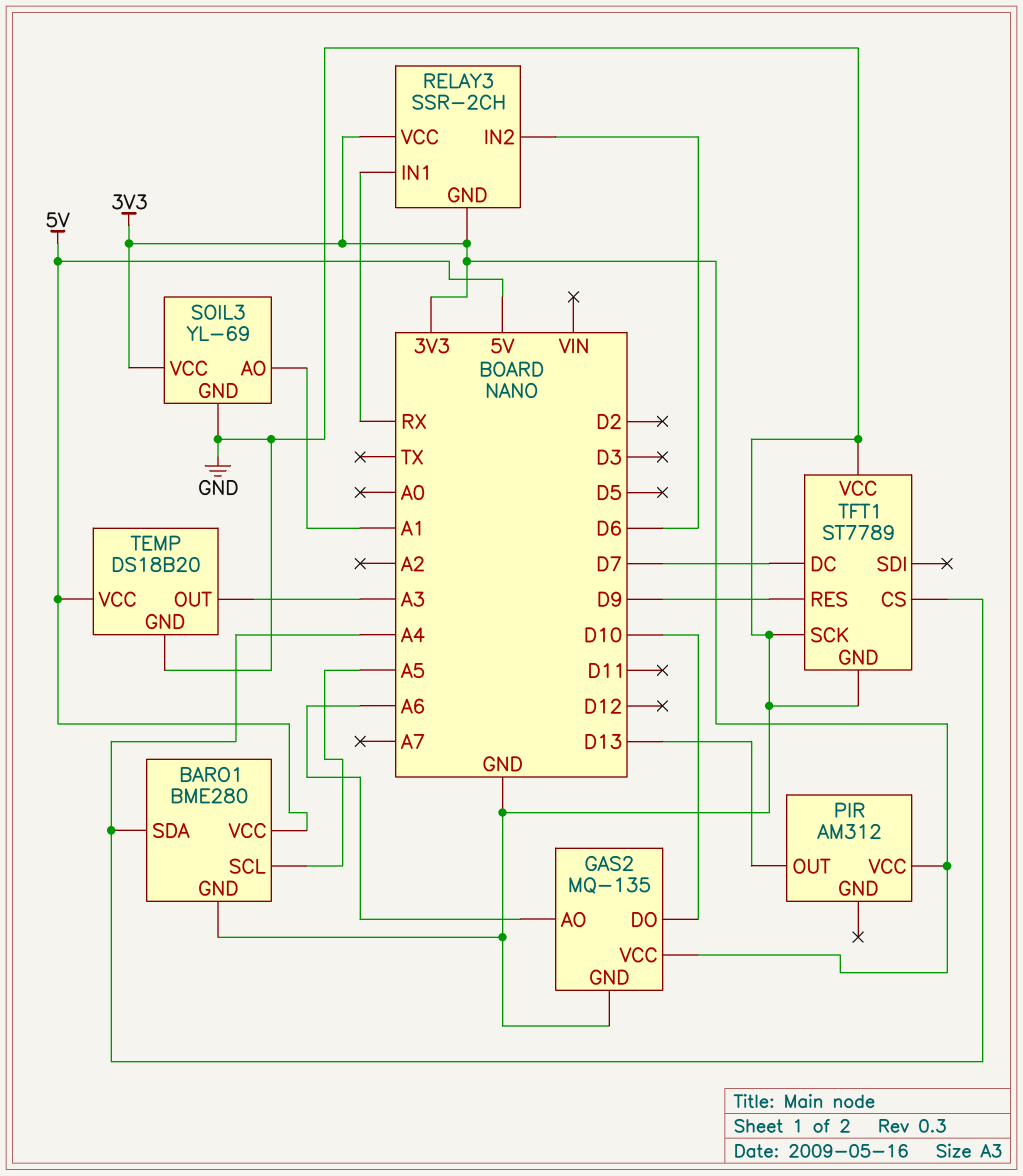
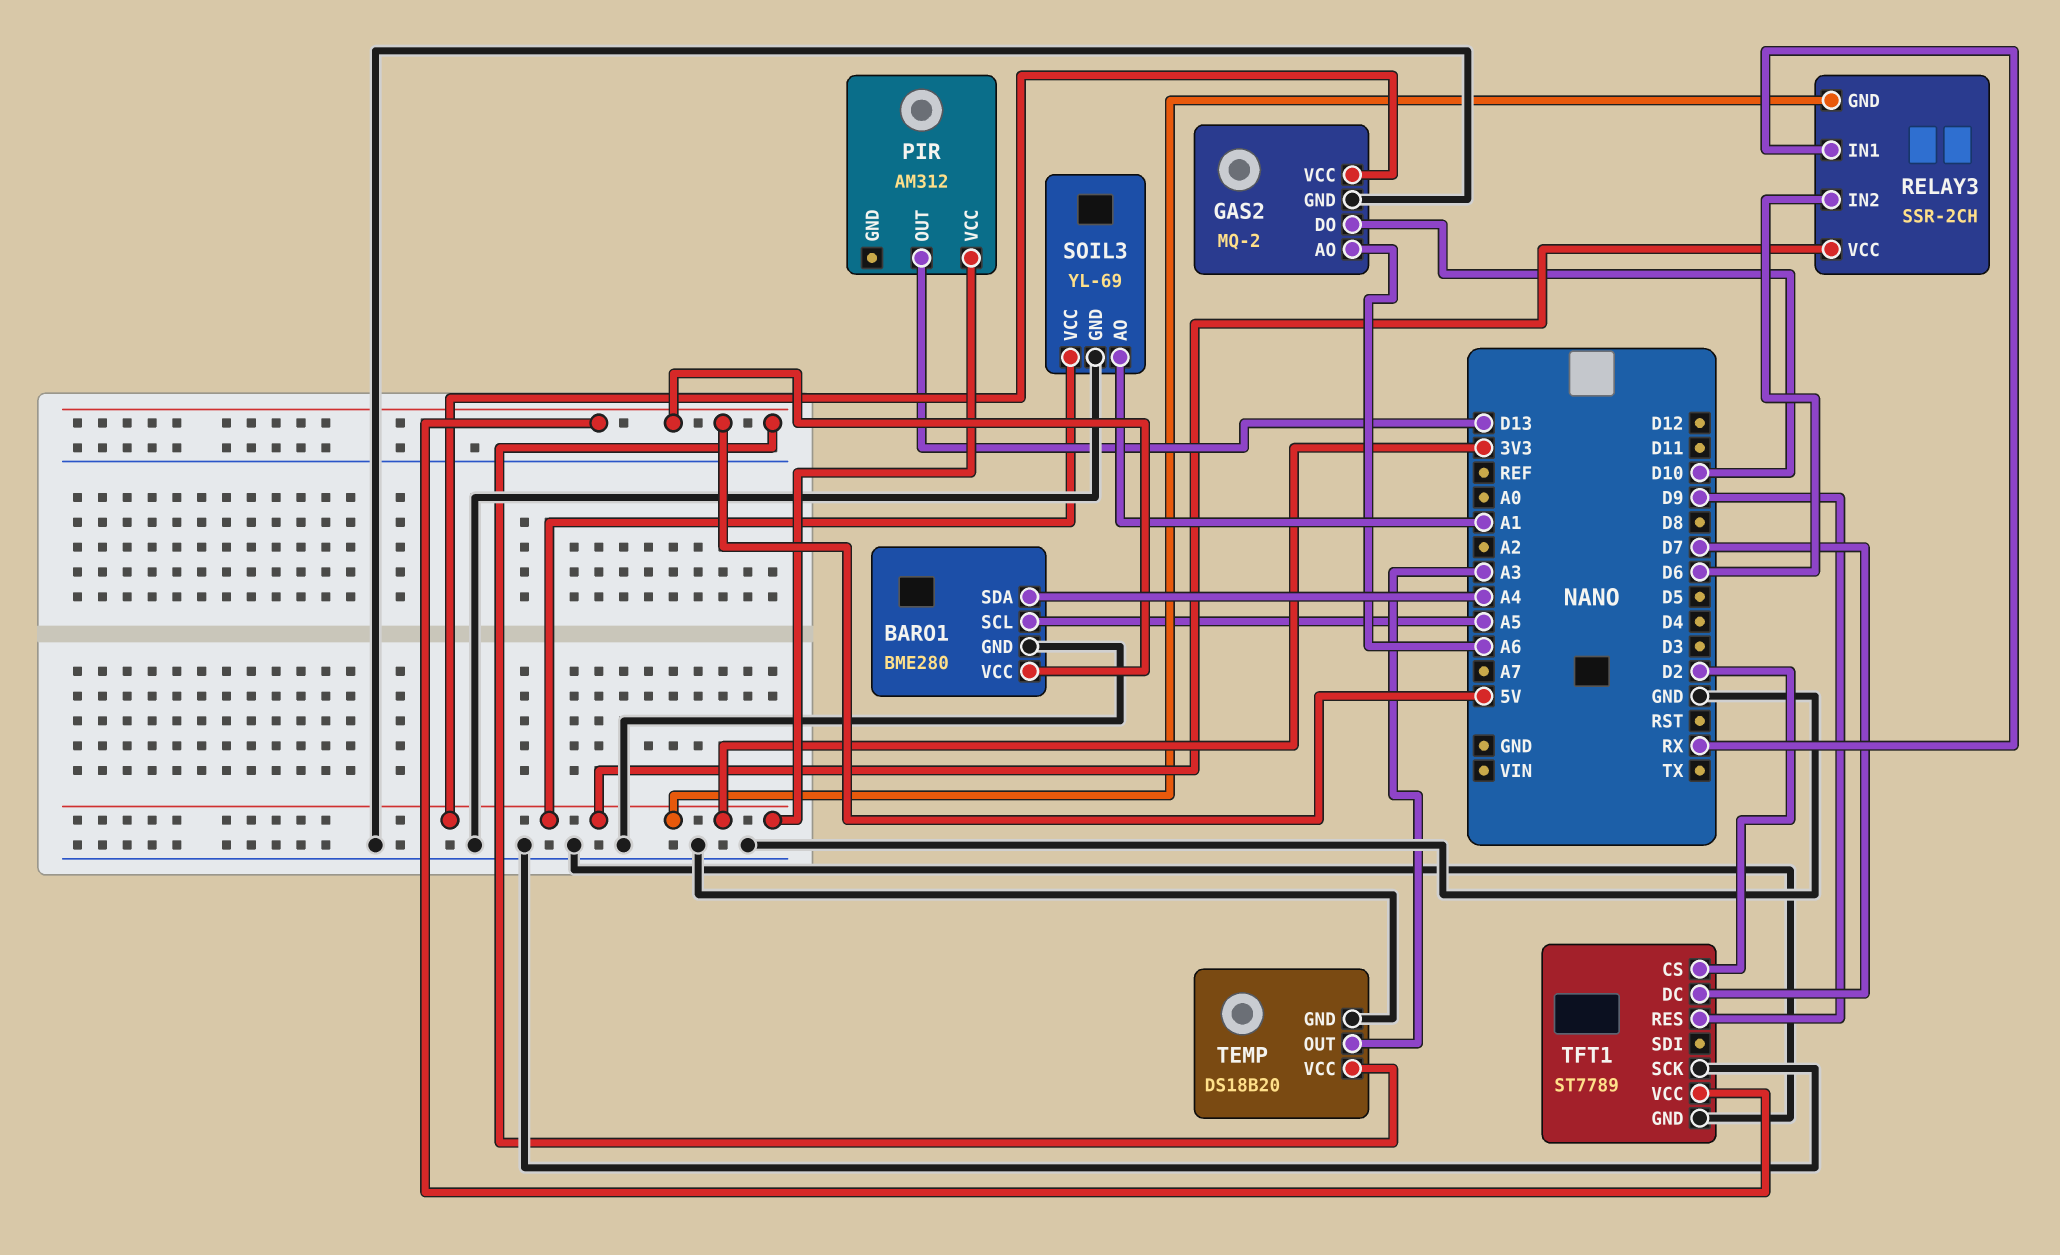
GAS2: MQ-135 -> MQ-2
TFT1 pin CS: A4 -> D2
TFT1 pin VCC: GND -> 5V

